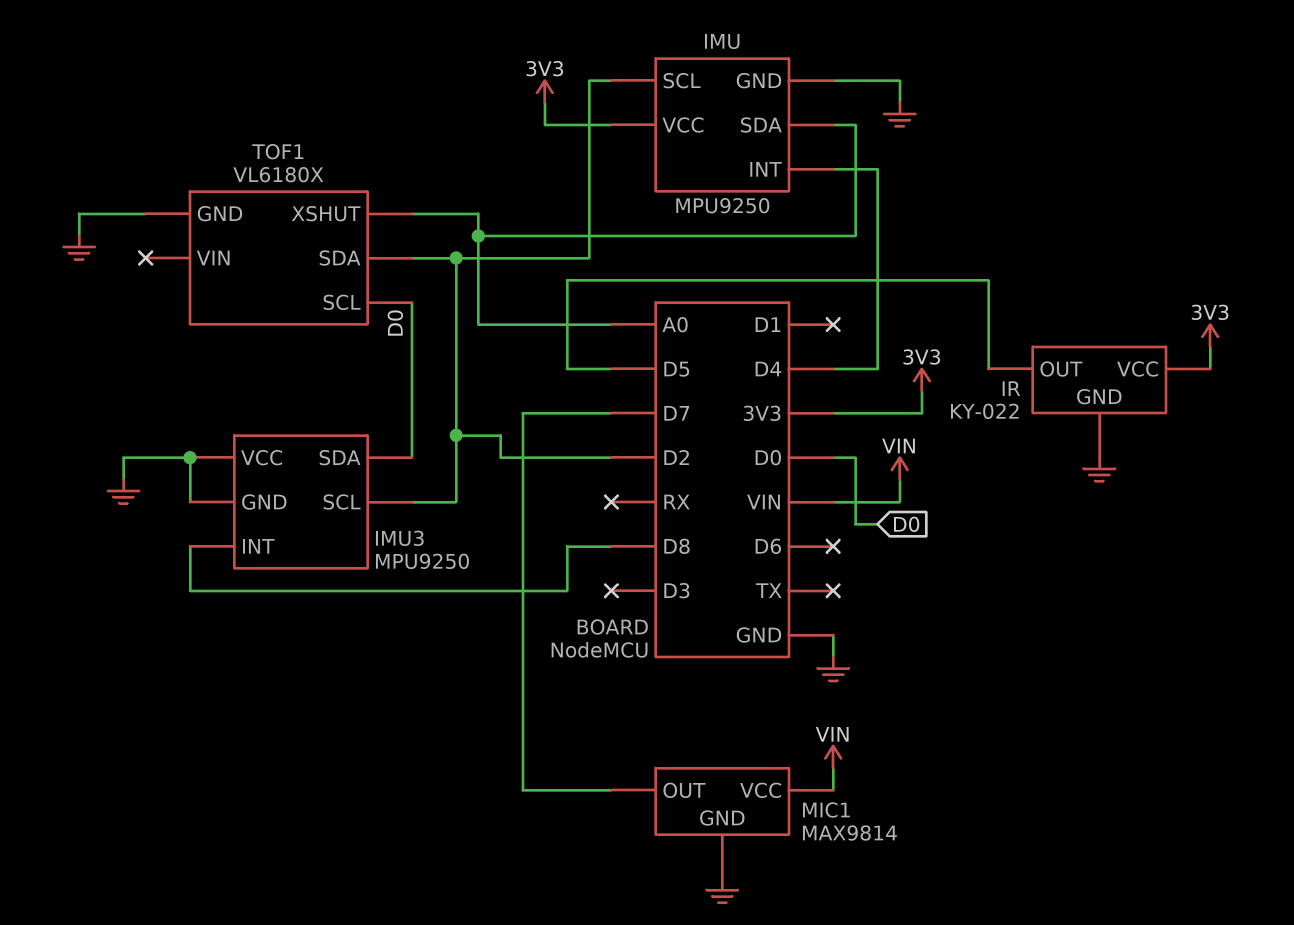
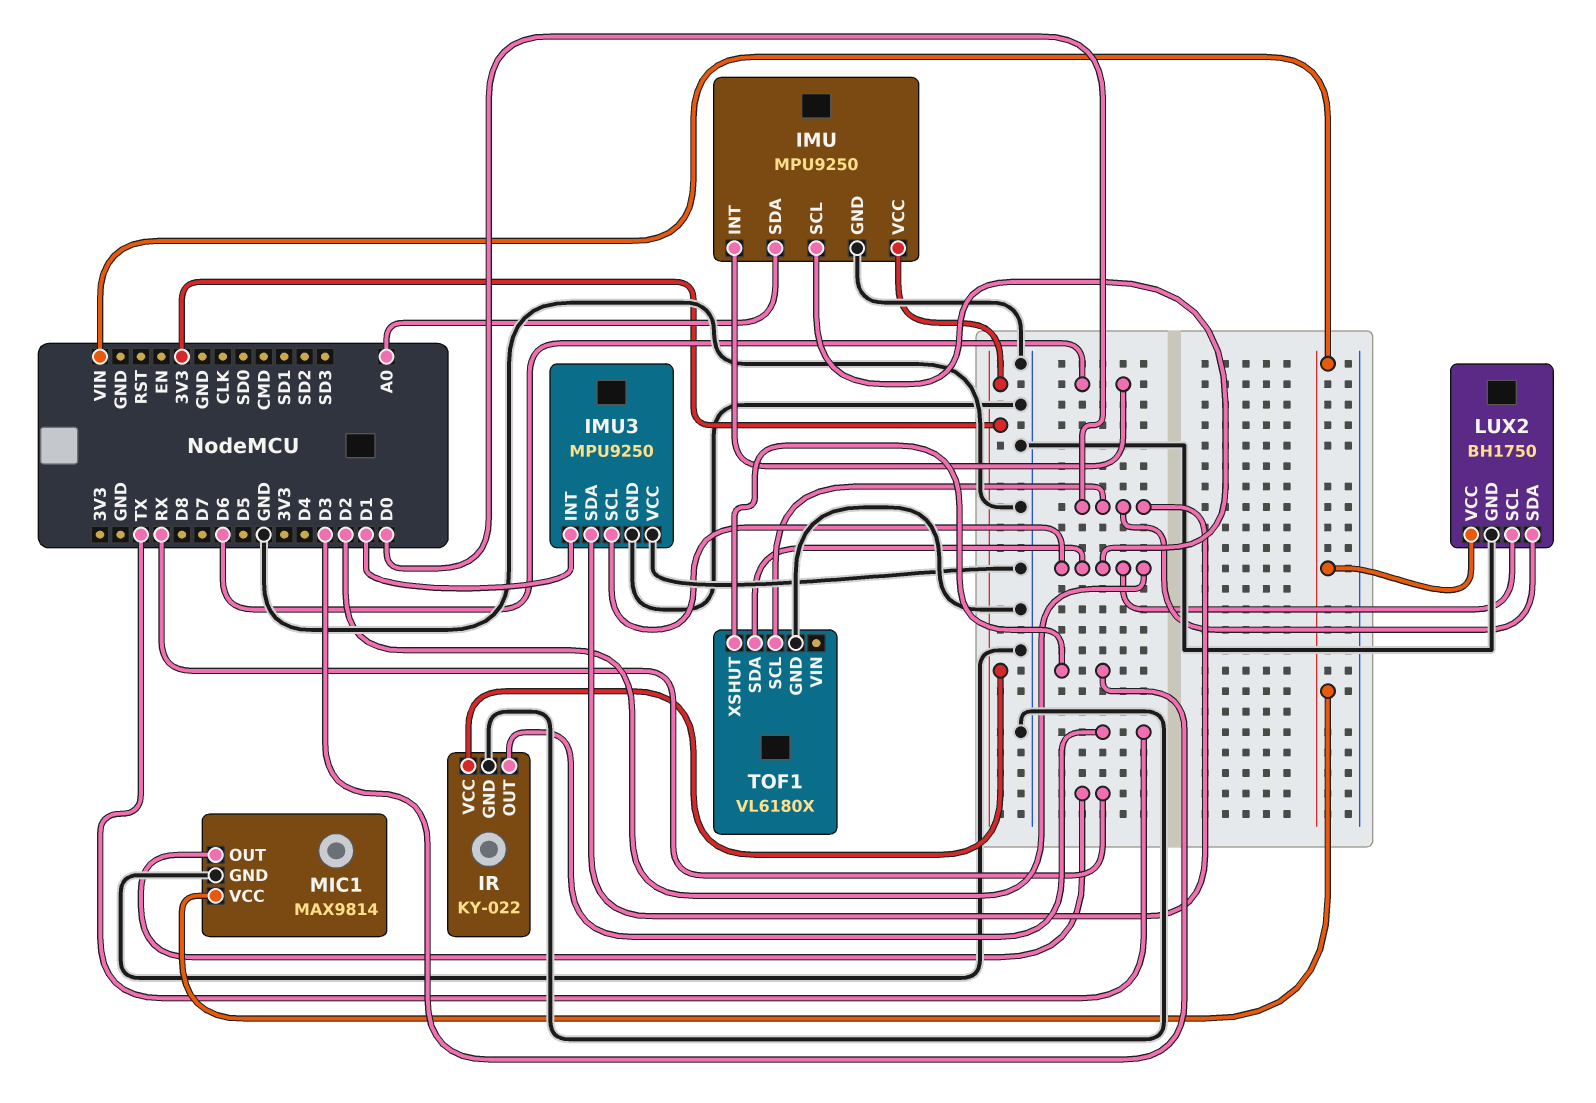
IMU pin INT: D4 -> D6
IMU3 pin INT: D8 -> D1
IR pin OUT: D5 -> TX
LUX2: none -> BH1750
LUX2 pin GND: none -> GND
LUX2 pin SCL: none -> D2
LUX2 pin SDA: none -> D0
LUX2 pin VCC: none -> VIN
MIC1 pin OUT: D7 -> RX
TOF1 pin XSHUT: A0 -> D3

